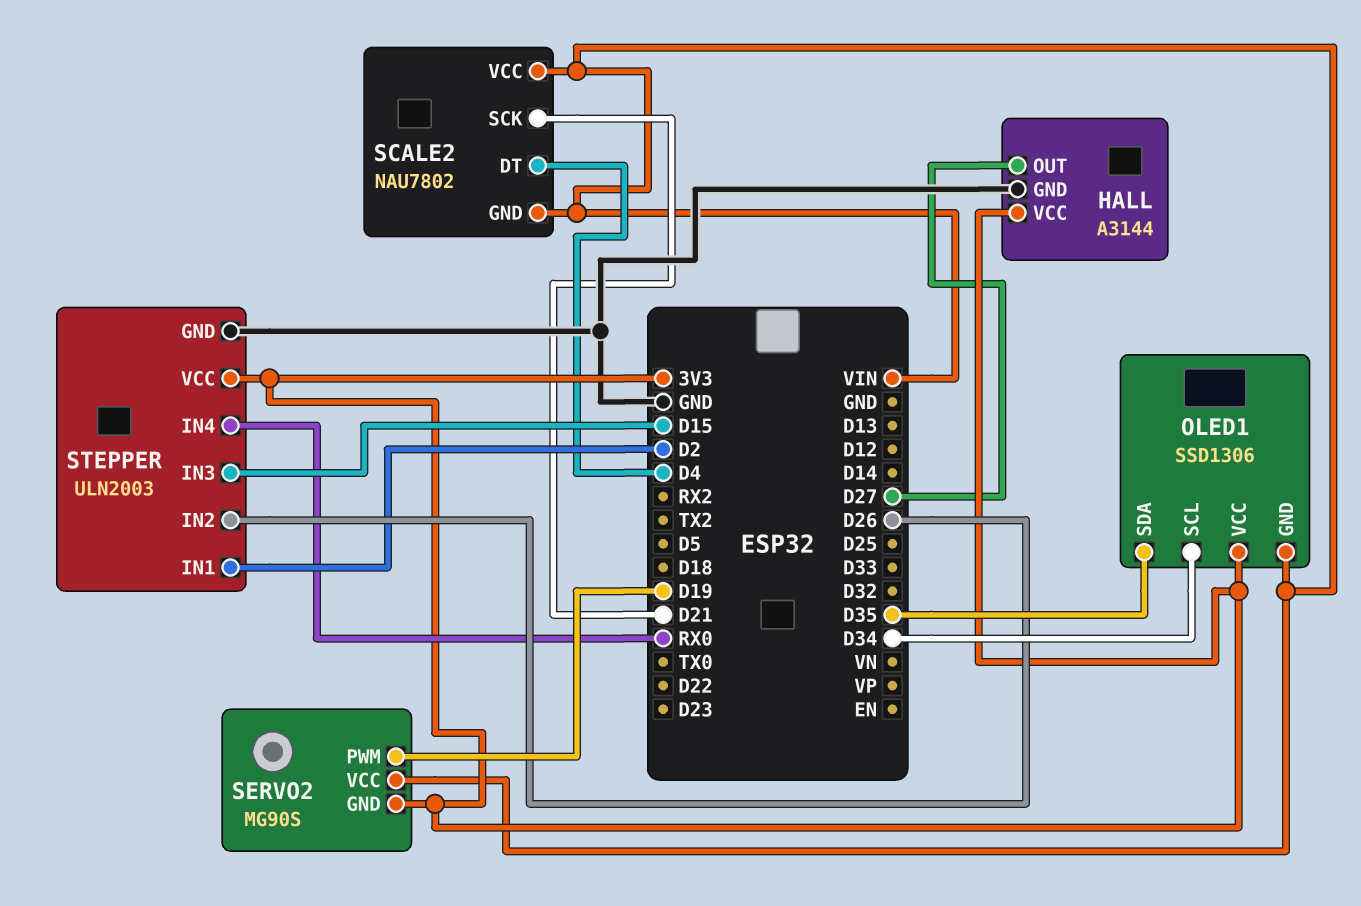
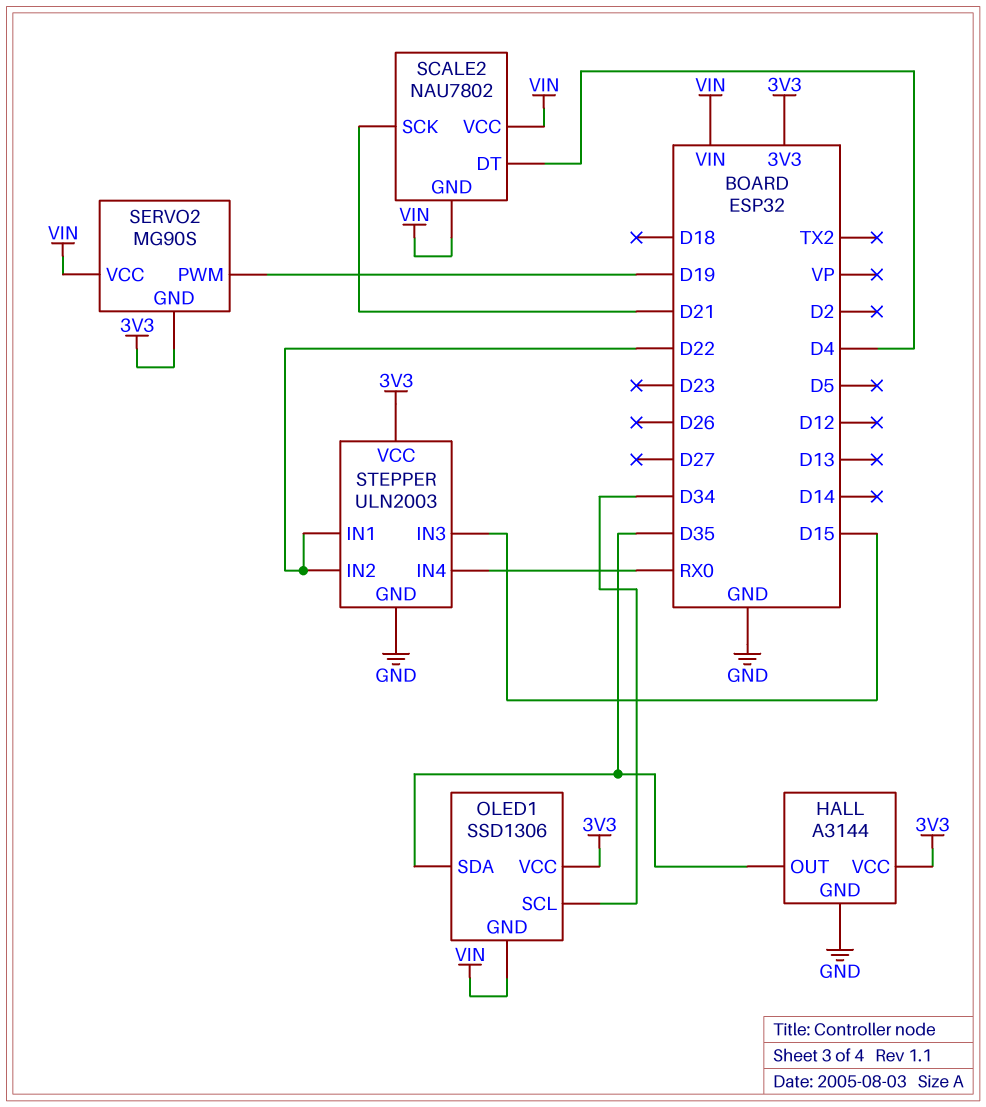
HALL pin OUT: D27 -> D35
STEPPER pin IN1: D2 -> D22
STEPPER pin IN2: D26 -> D22

